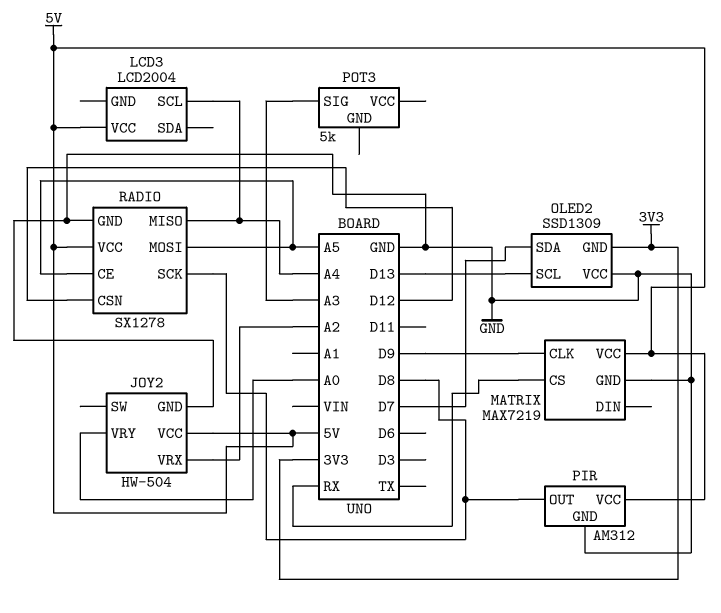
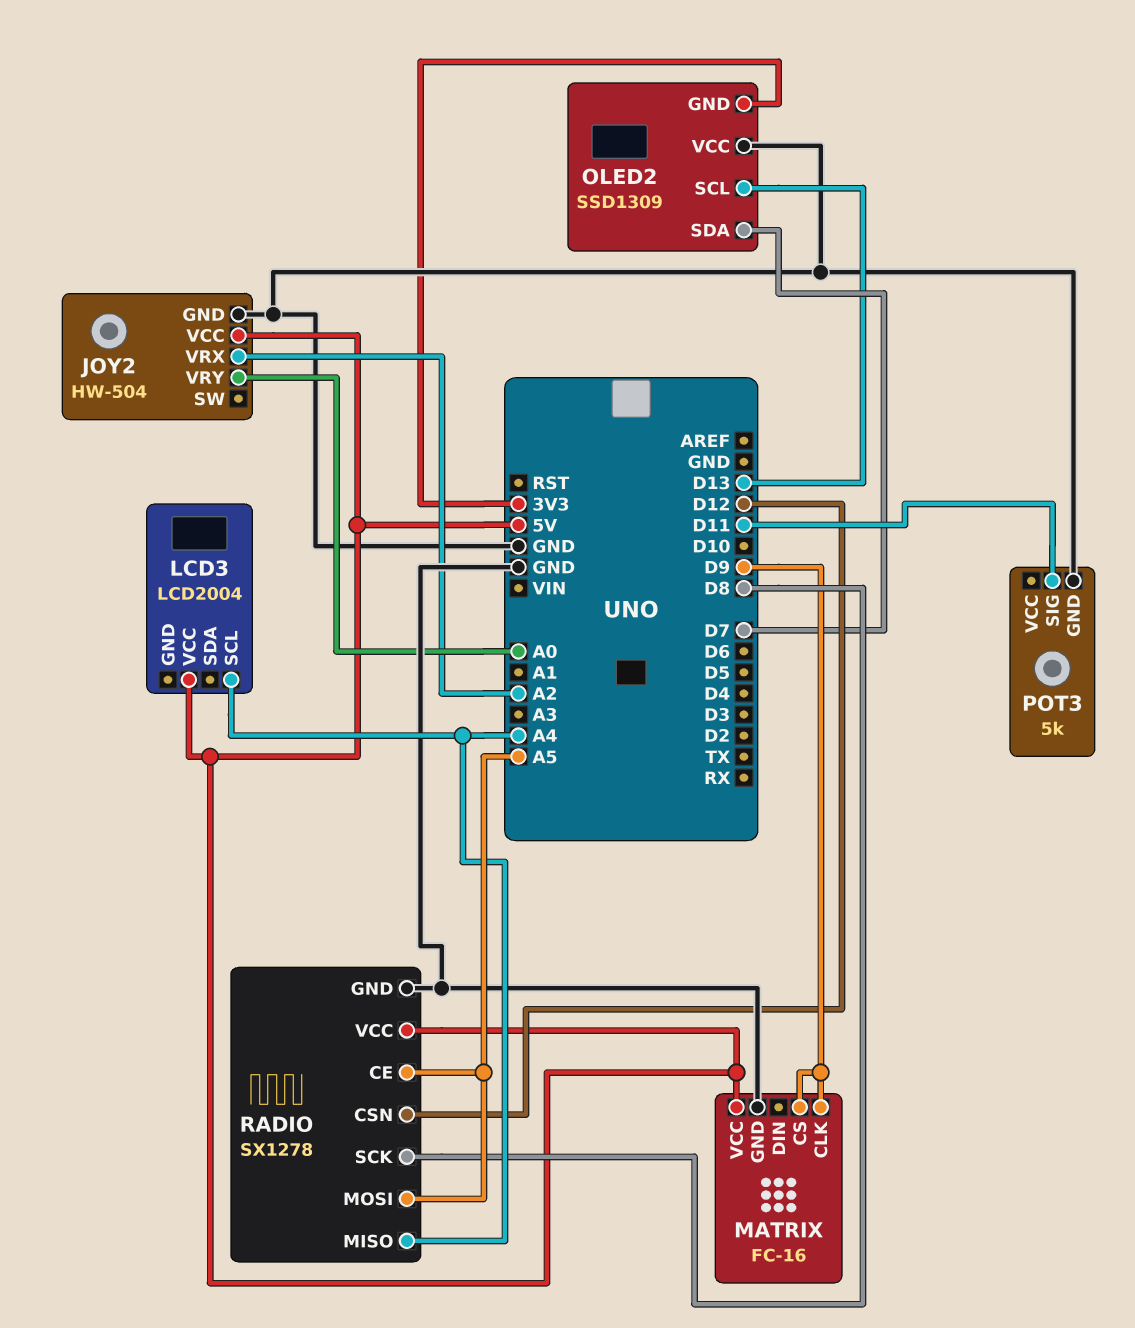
MATRIX: MAX7219 -> FC-16
MATRIX pin CS: RX -> D9
PIR: AM312 -> none
PIR pin GND: GND -> none
PIR pin OUT: D8 -> none
PIR pin VCC: 5V -> none
POT3 pin GND: none -> GND
POT3 pin SIG: A3 -> D11

